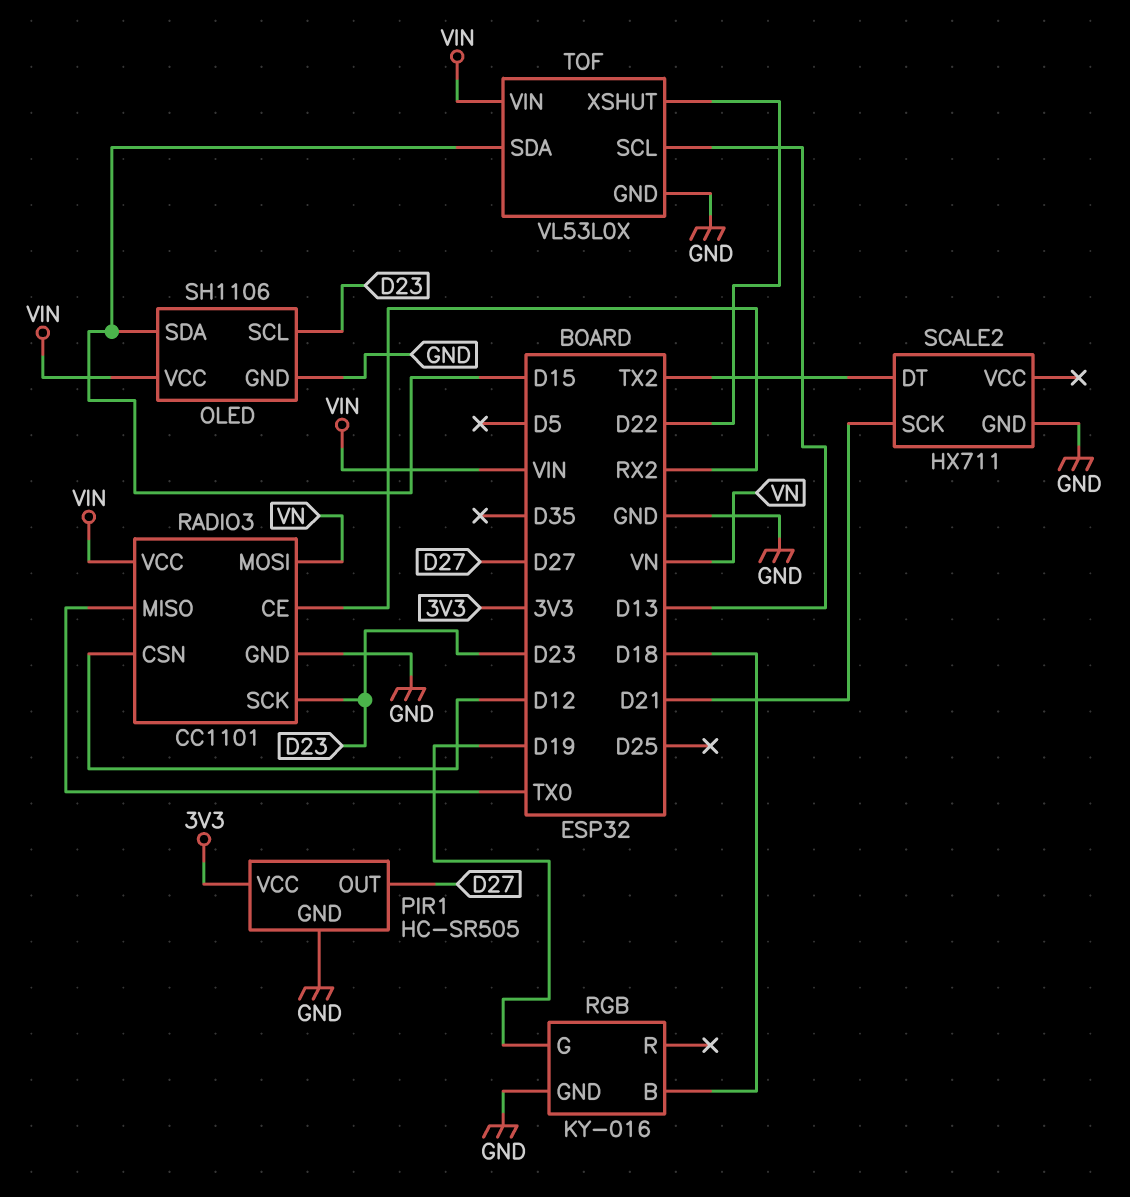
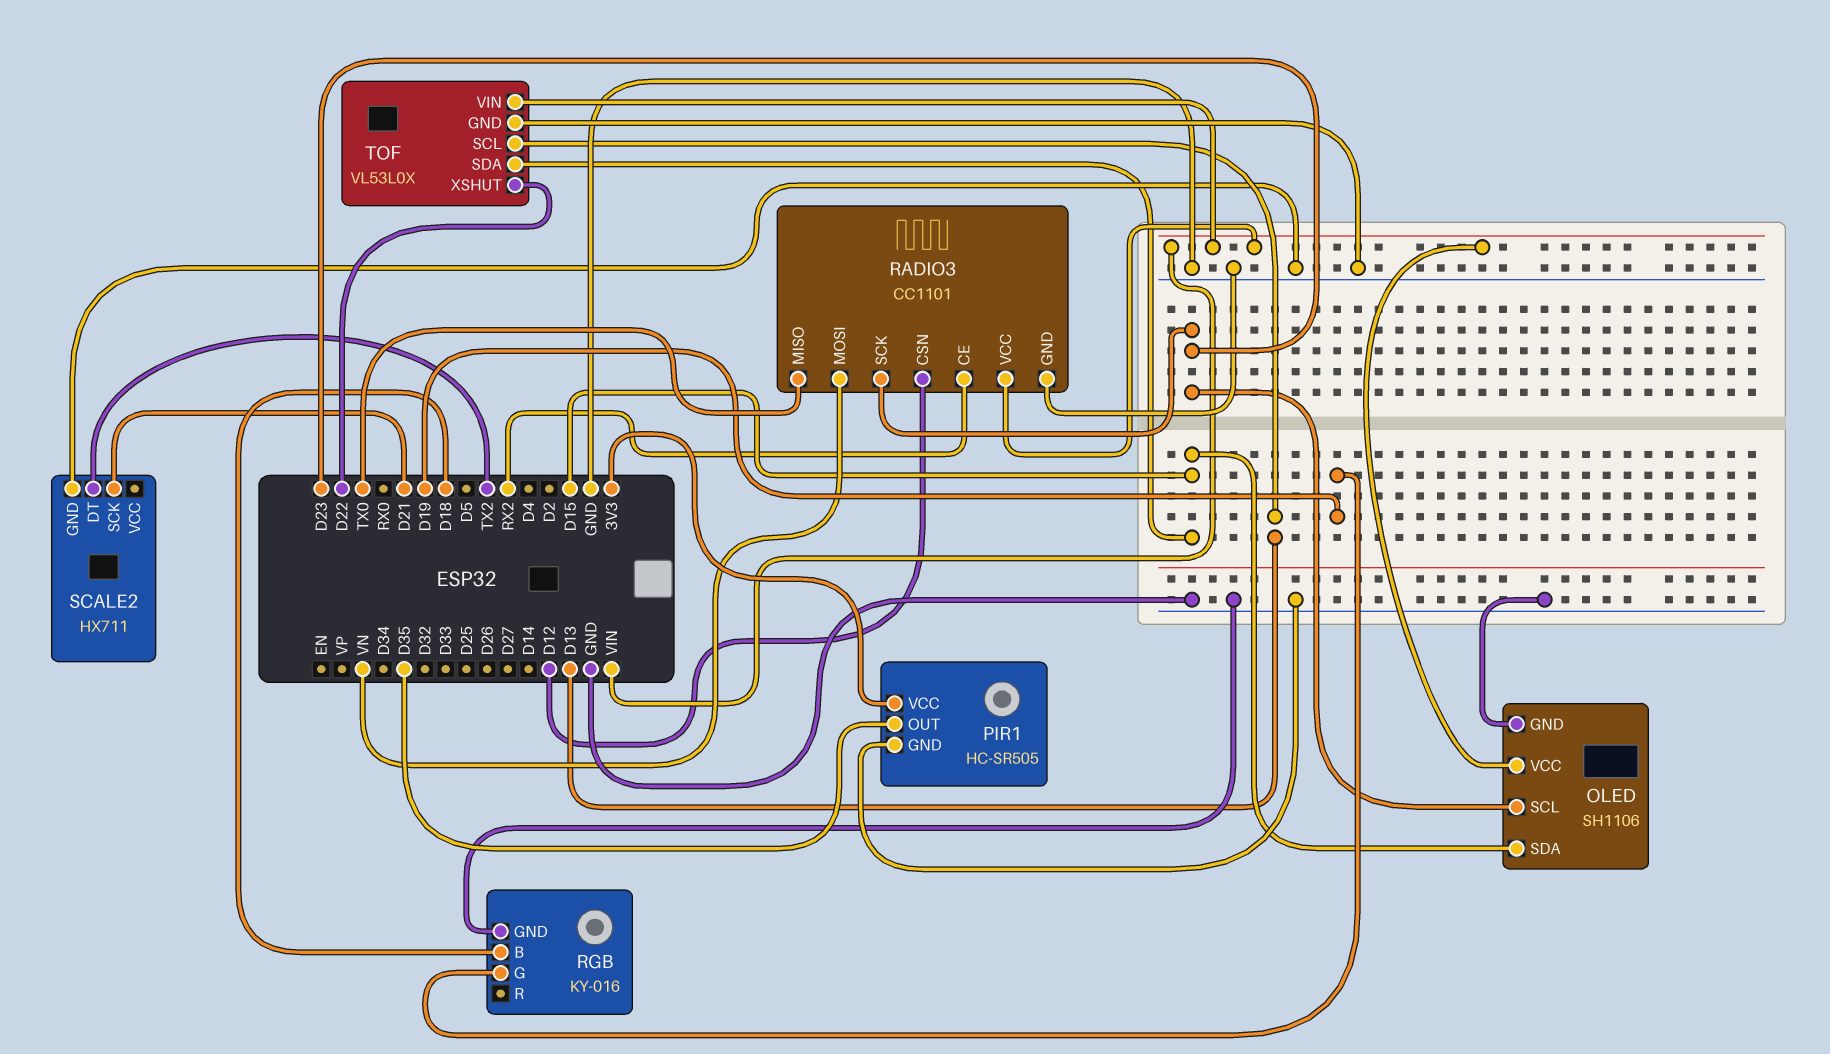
PIR1 pin OUT: D27 -> D35

